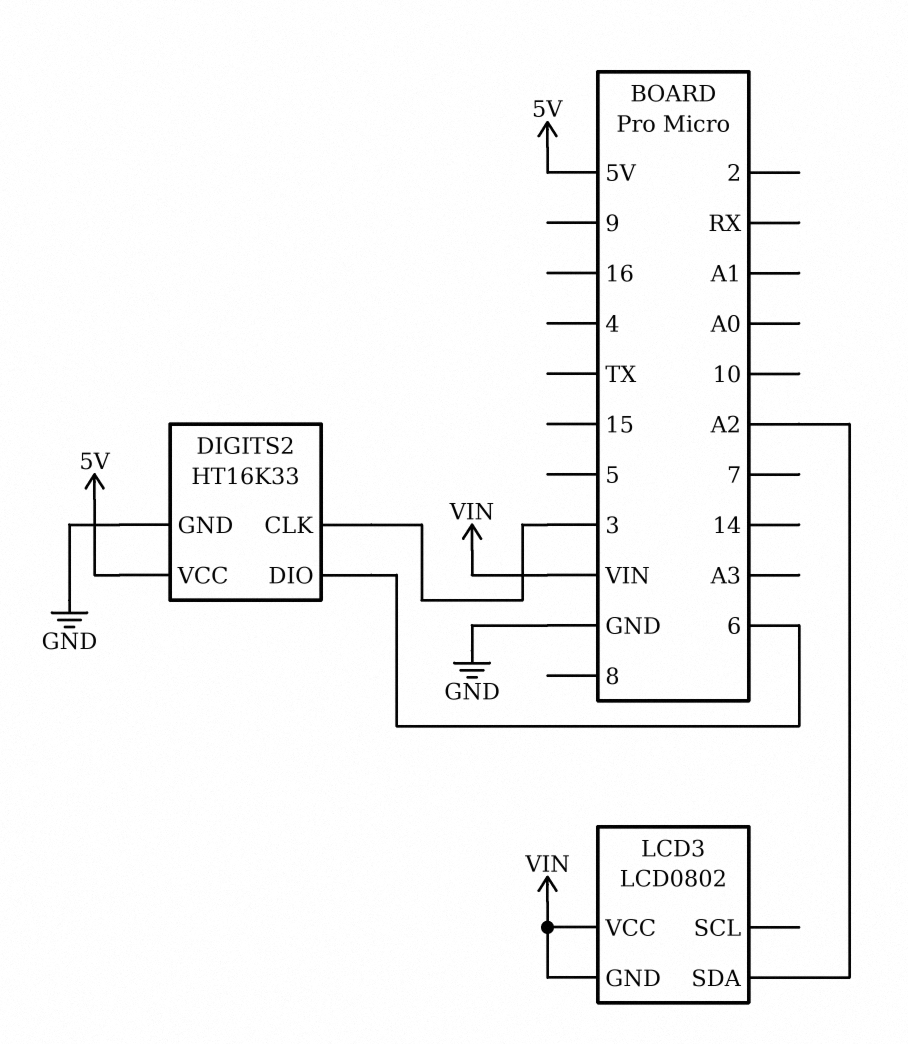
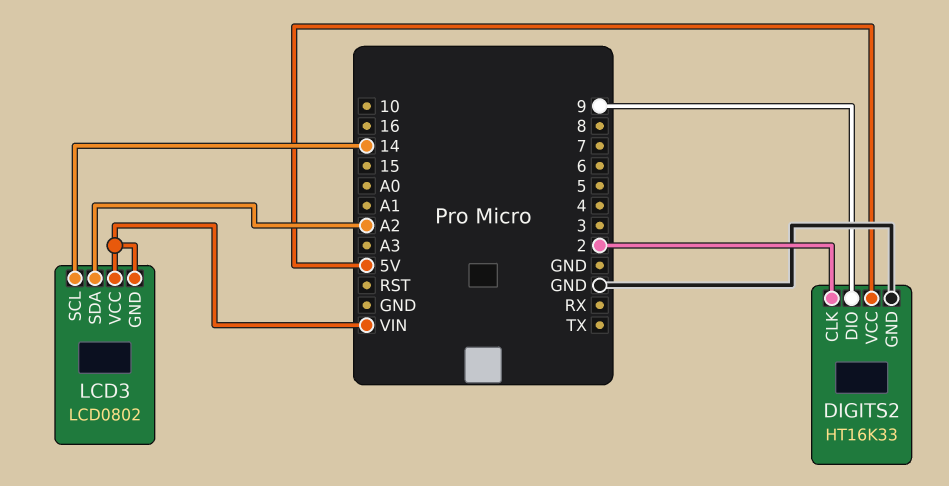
DIGITS2 pin CLK: 3 -> 2
DIGITS2 pin DIO: 6 -> 9
LCD3 pin SCL: none -> 14

